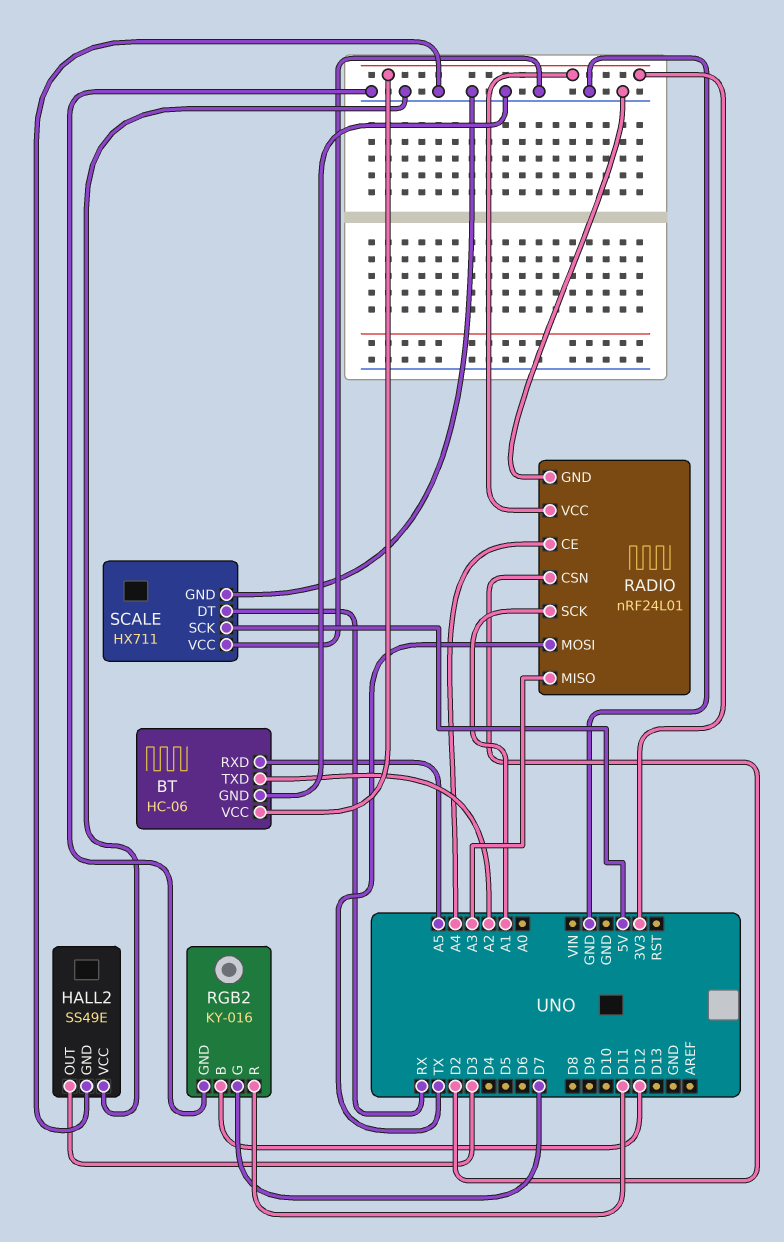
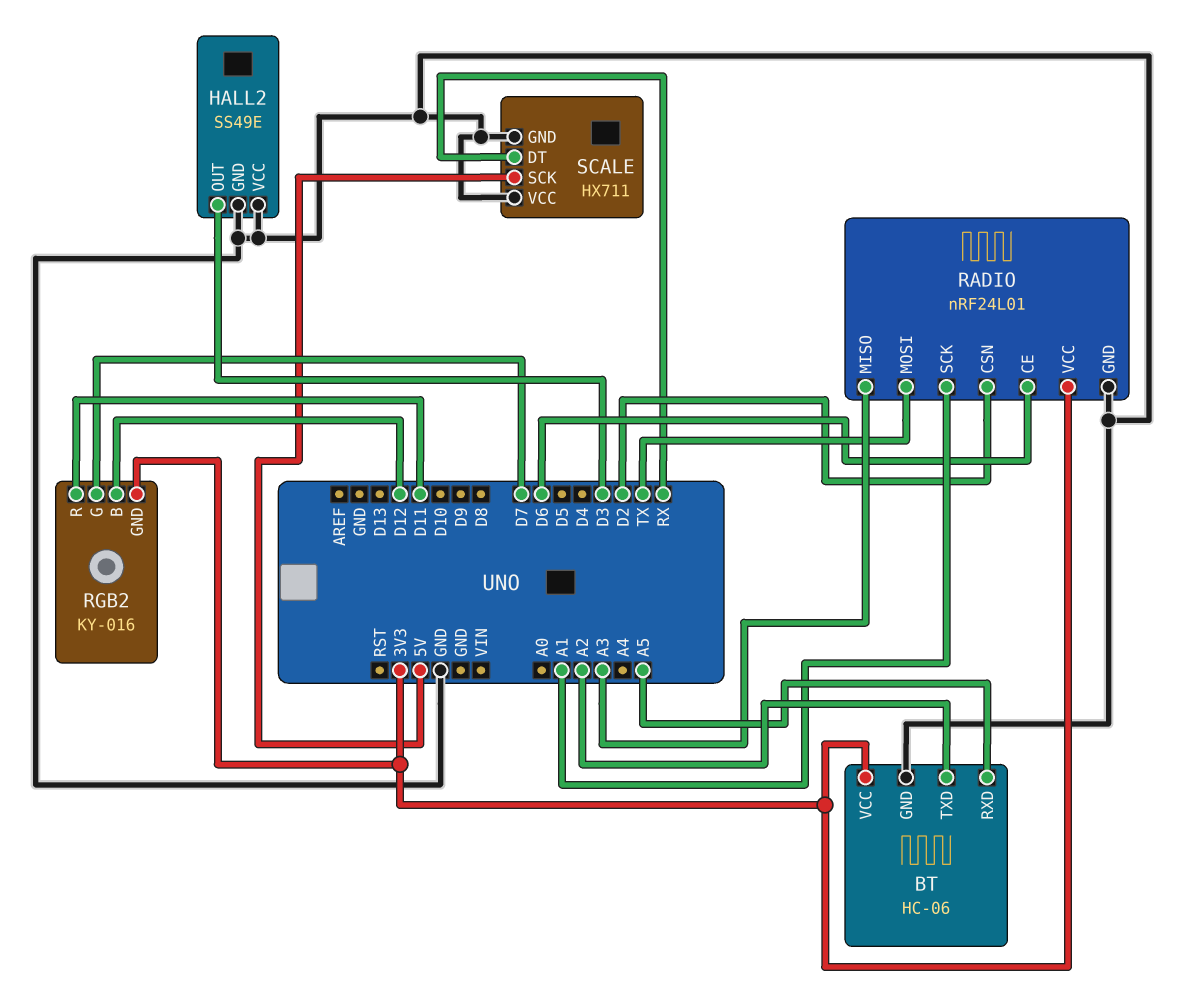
RADIO pin CE: A4 -> D6
RGB2 pin GND: GND -> 3V3

